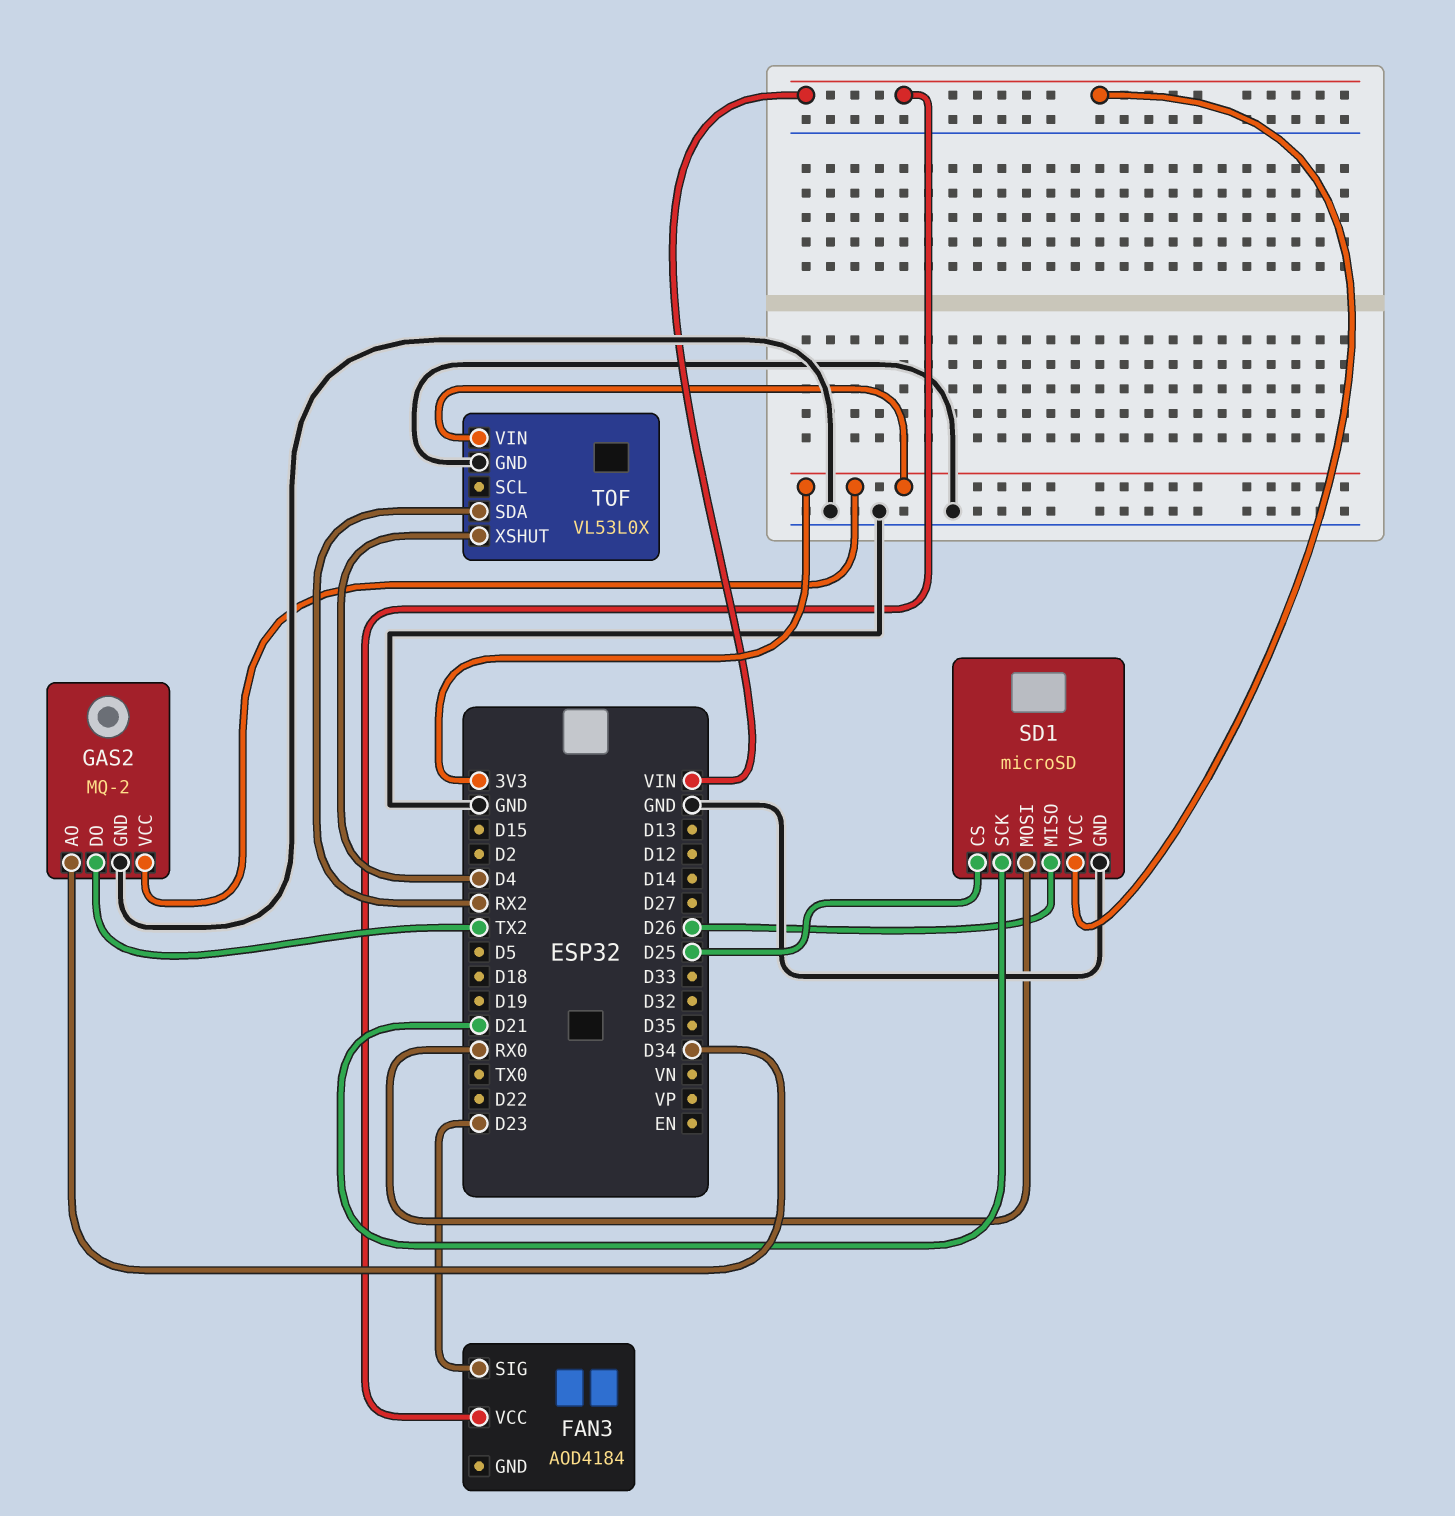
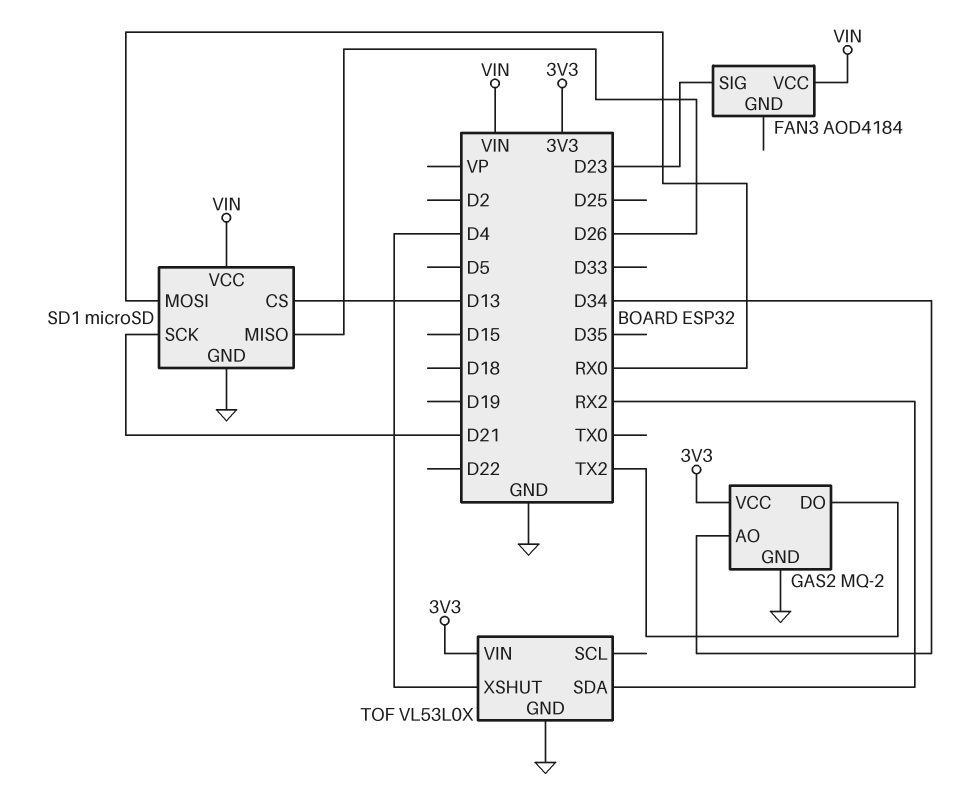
SD1 pin CS: D25 -> D13

